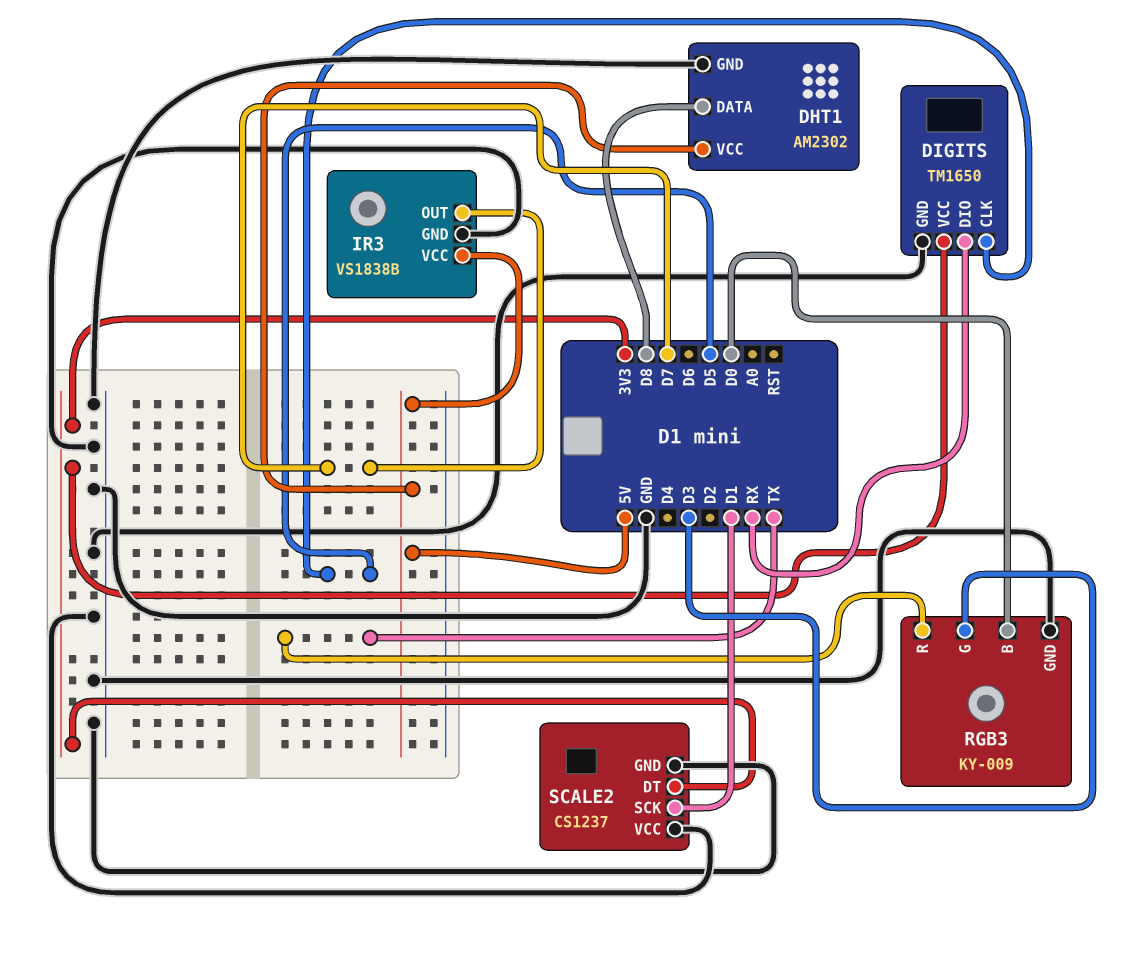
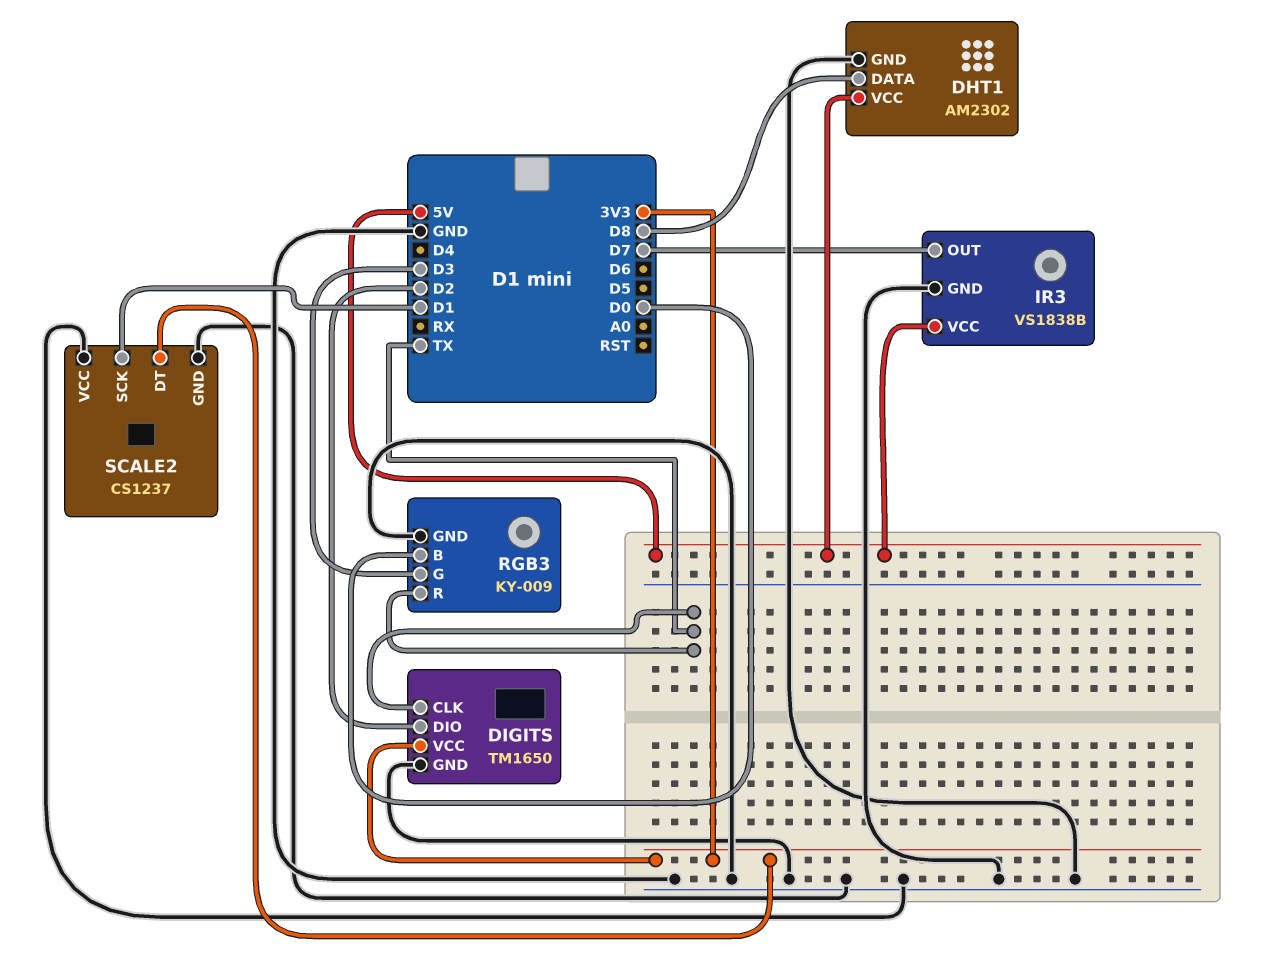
DIGITS pin CLK: D5 -> TX
DIGITS pin DIO: RX -> D2

